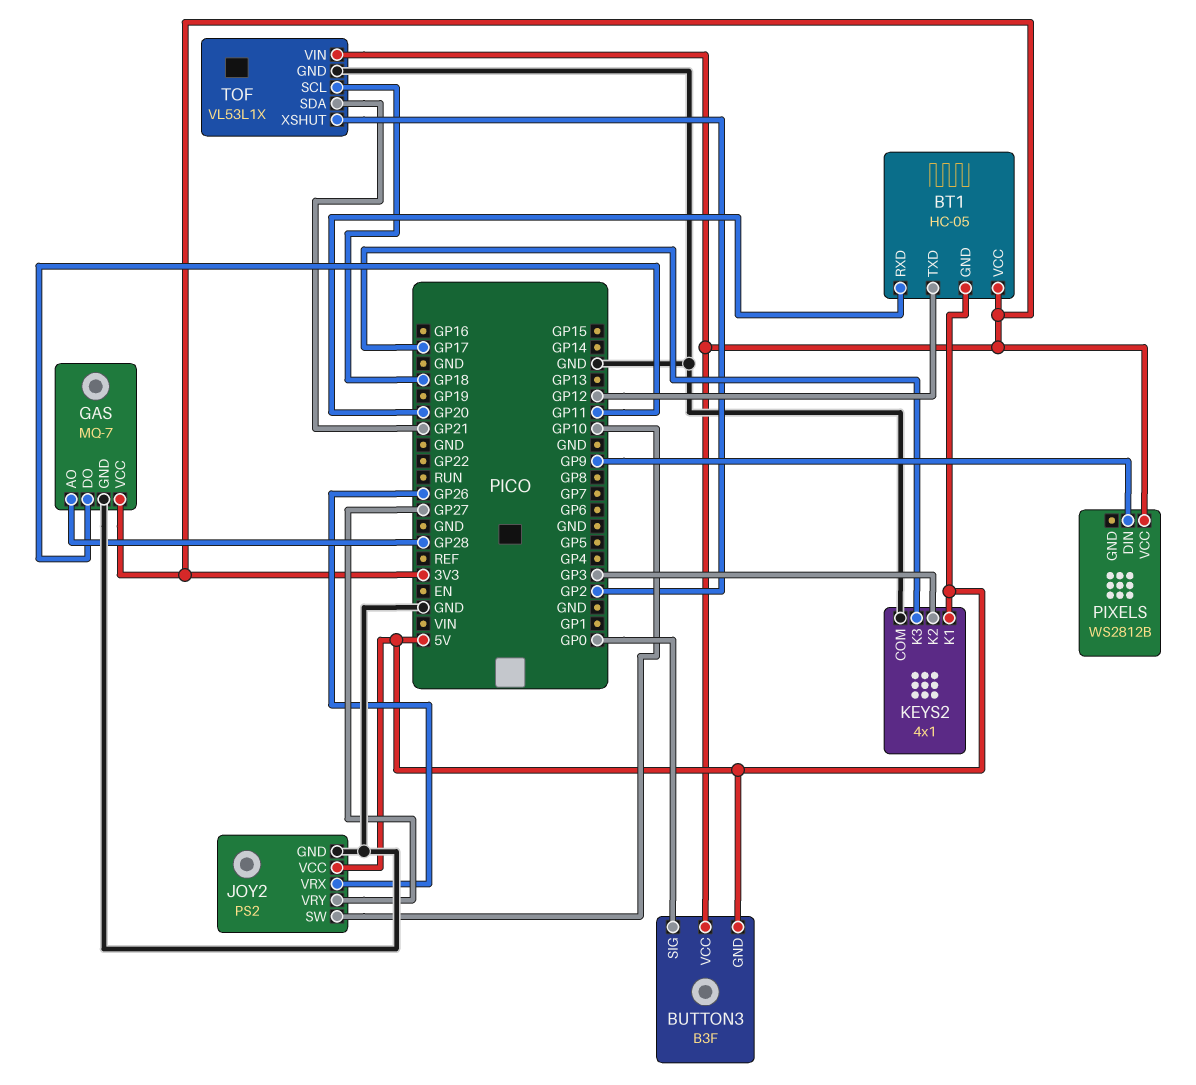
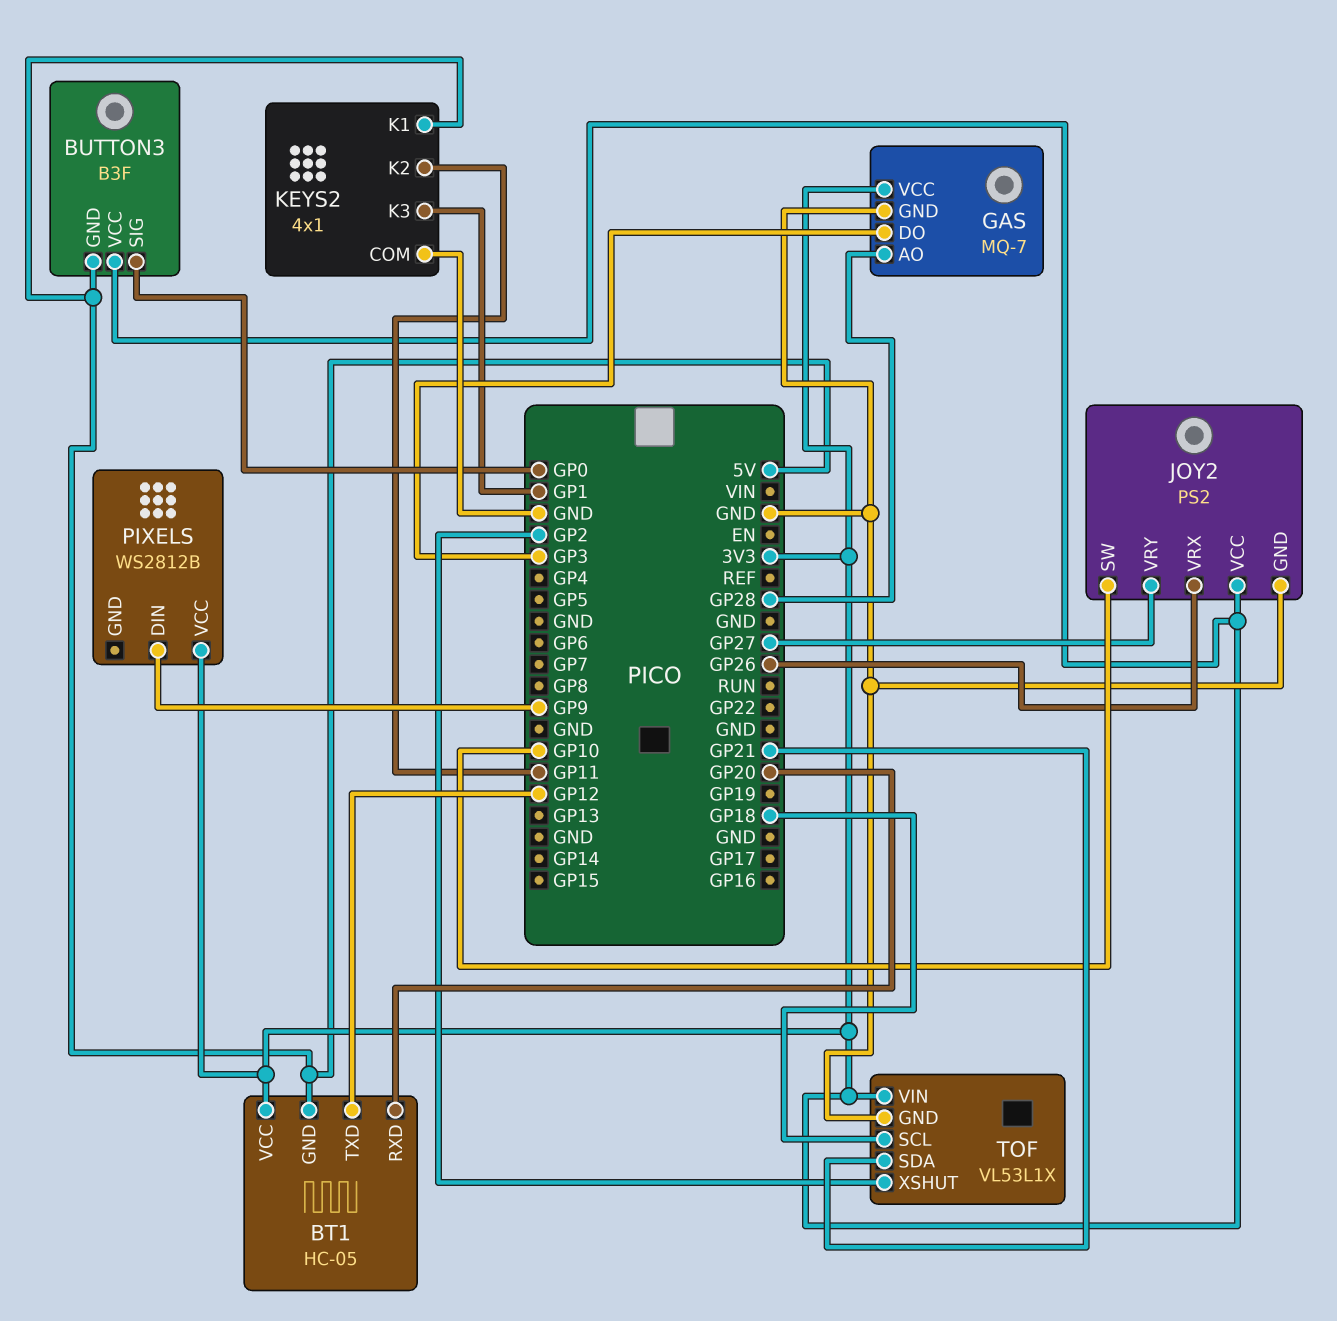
GAS pin DO: GP11 -> GP3
JOY2 pin VCC: 5V -> 3V3
KEYS2 pin K2: GP3 -> GP11
KEYS2 pin K3: GP17 -> GP1

